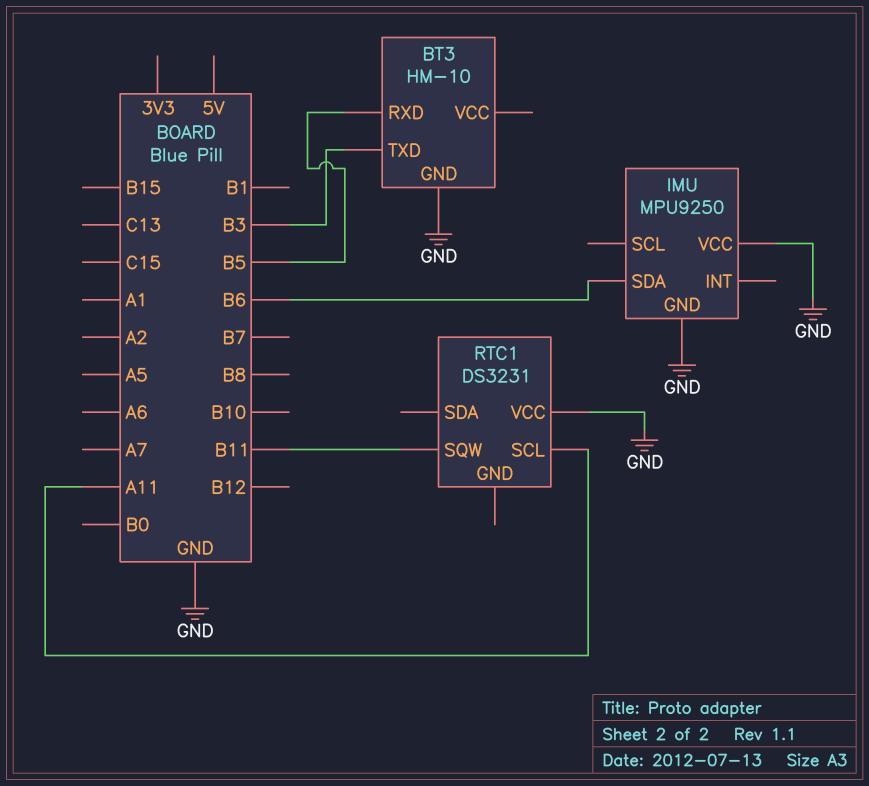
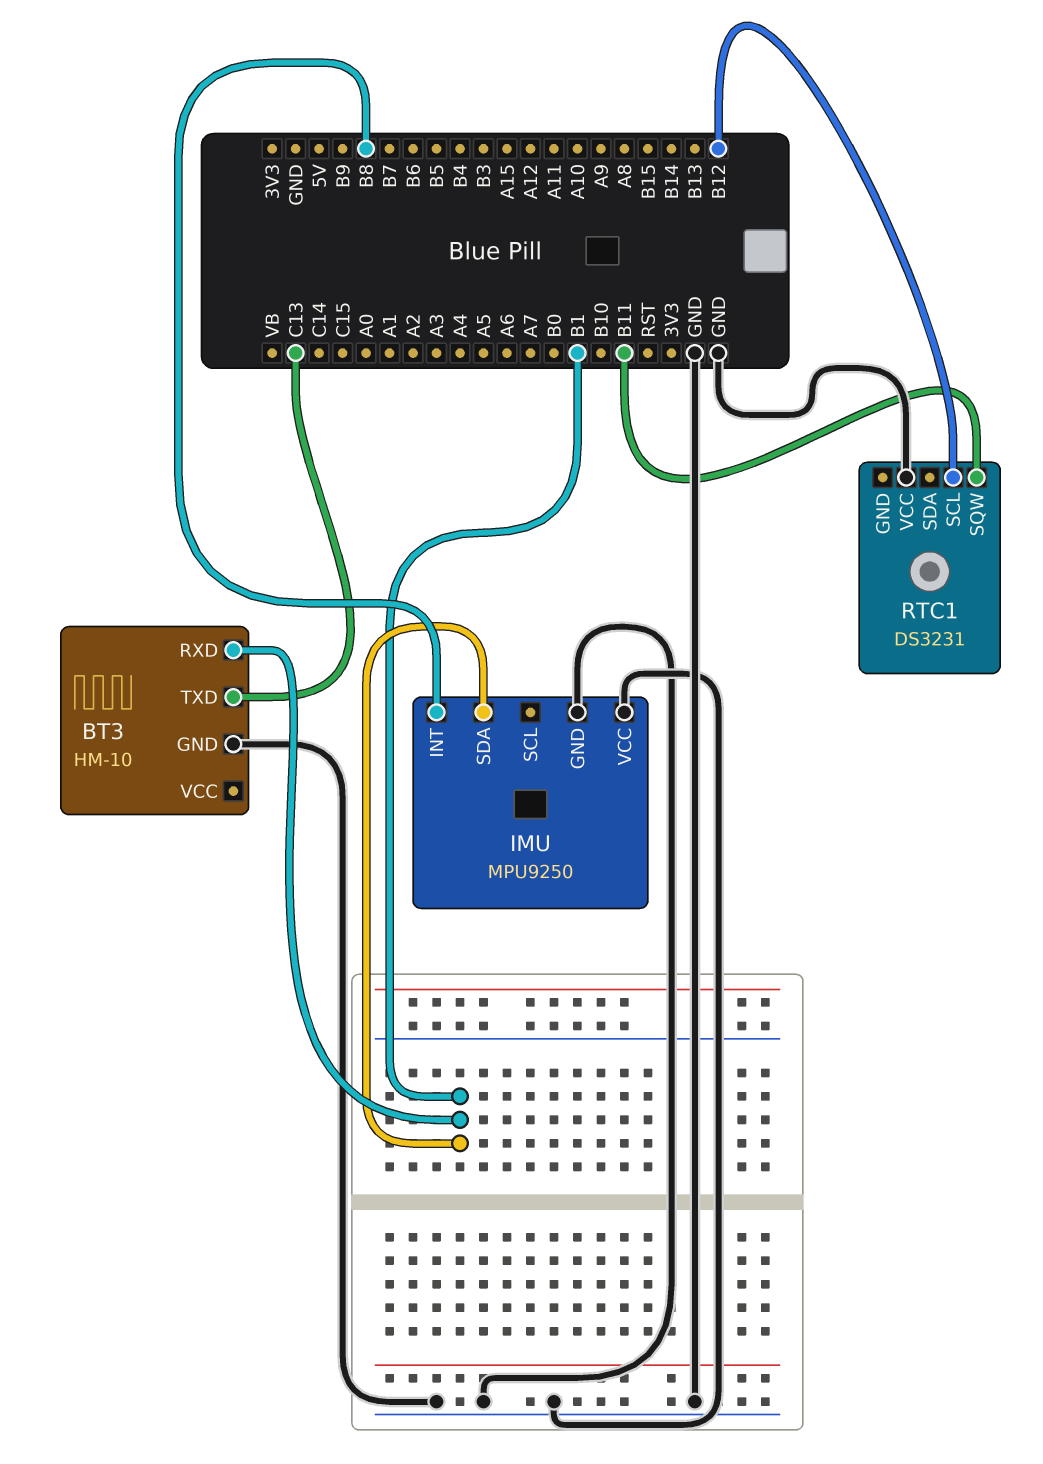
BT3 pin RXD: B5 -> B1
BT3 pin TXD: B3 -> C13
IMU pin INT: none -> B8
IMU pin SDA: B6 -> B1
RTC1 pin SCL: A11 -> B12

